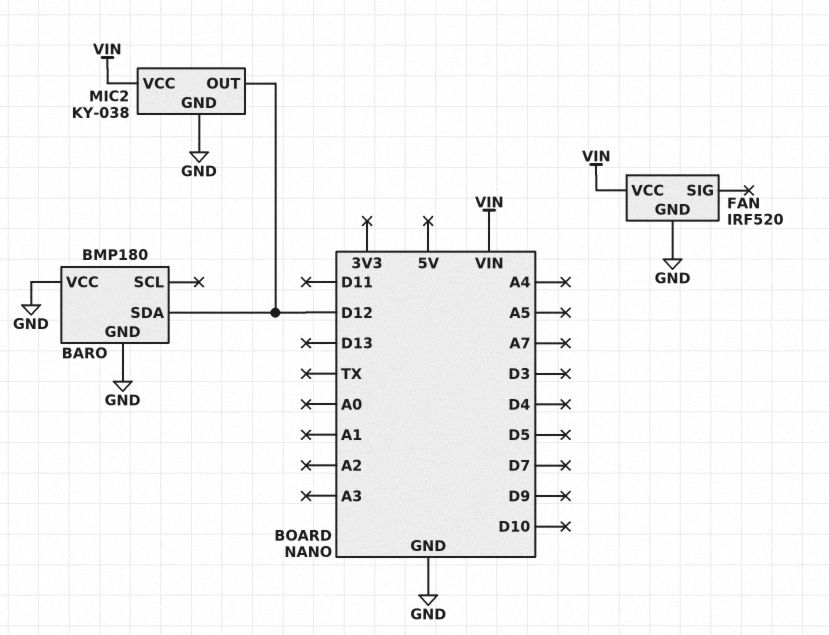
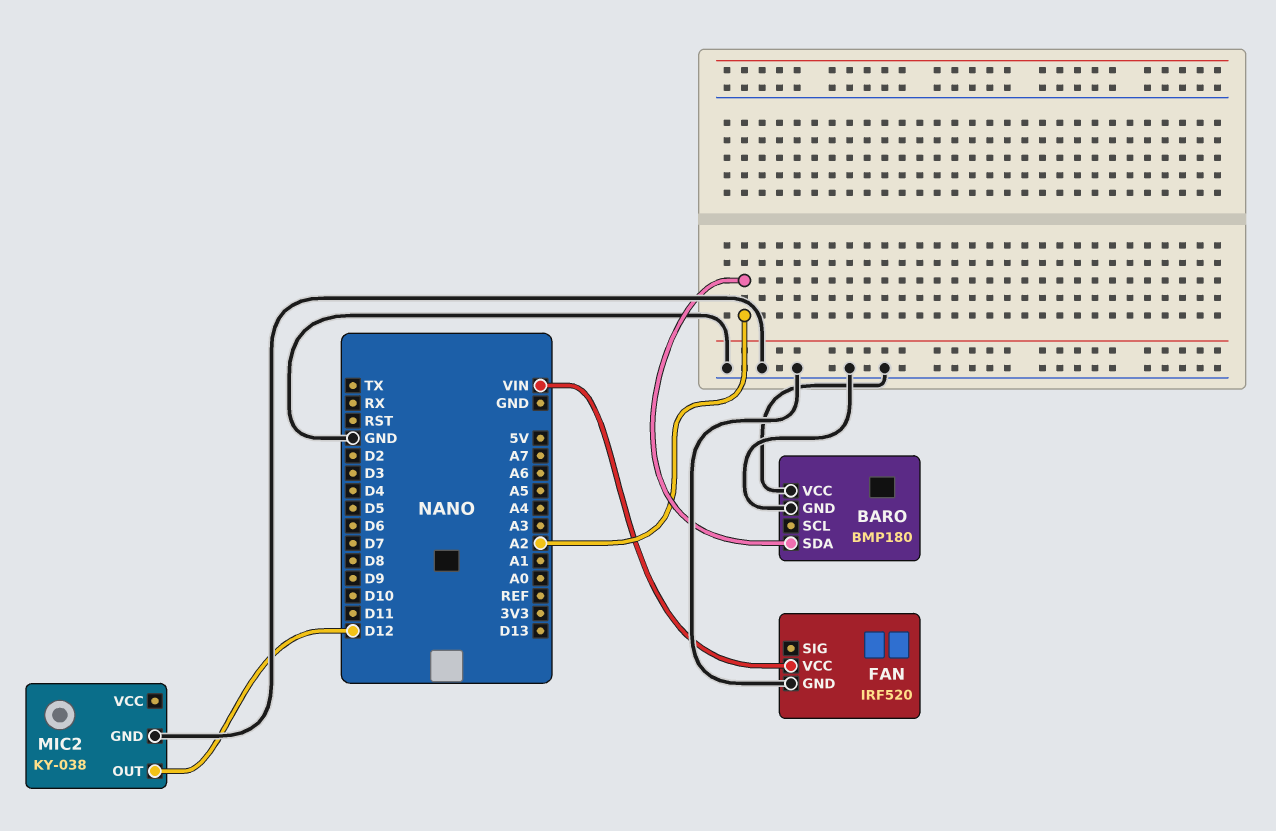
BARO pin SDA: D12 -> A2
MIC2 pin VCC: VIN -> none

